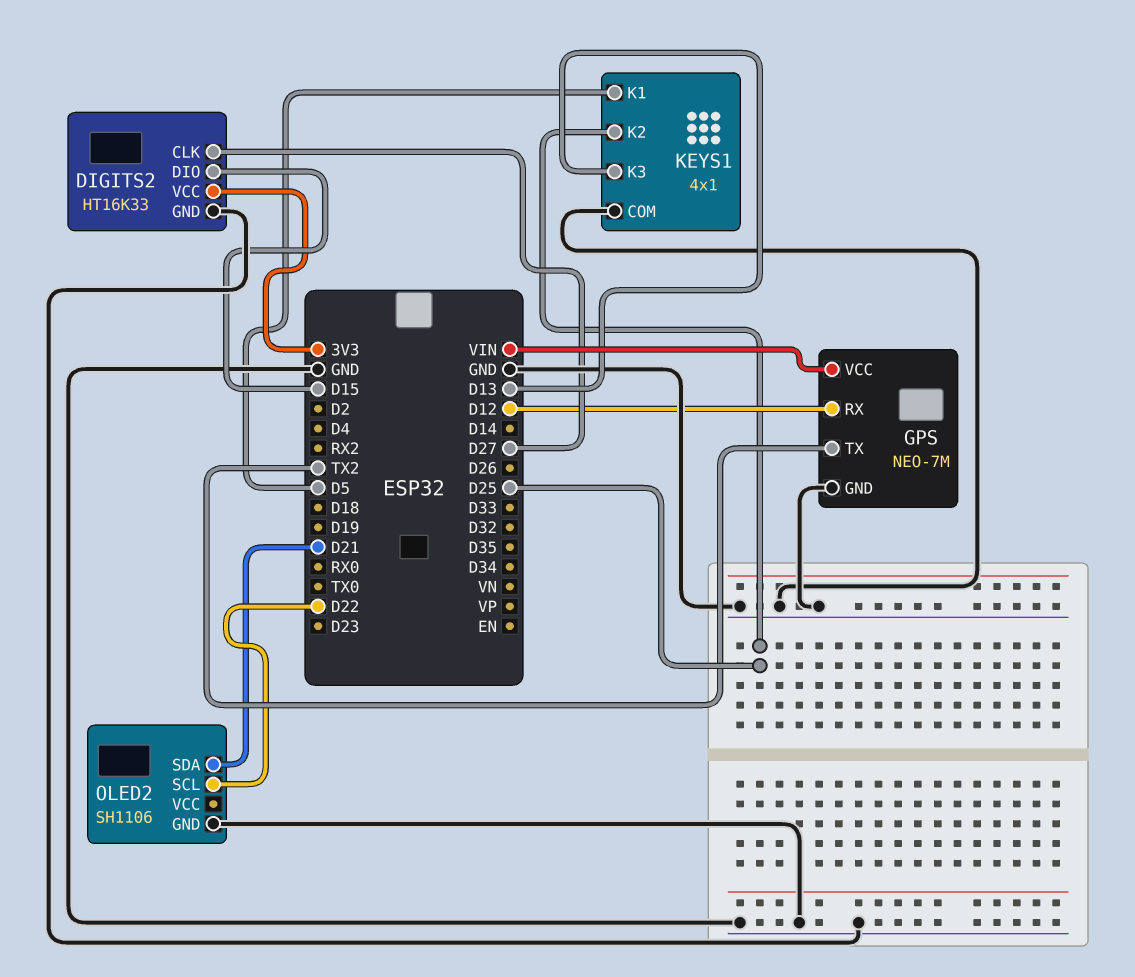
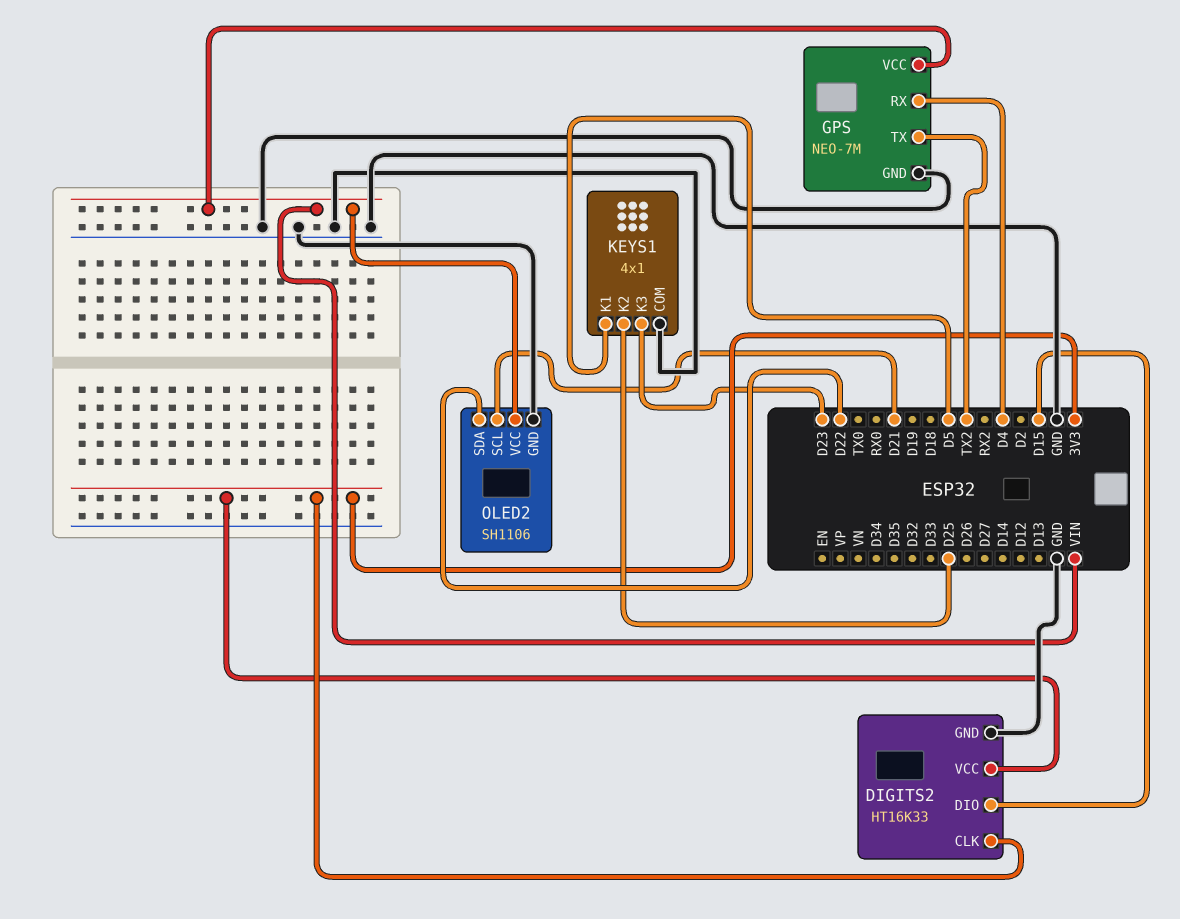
DIGITS2 pin CLK: D27 -> 3V3
GPS pin RX: D12 -> D4
KEYS1 pin K3: D13 -> D23
OLED2 pin SCL: D22 -> D21
OLED2 pin SDA: D21 -> D22
OLED2 pin VCC: none -> VIN

